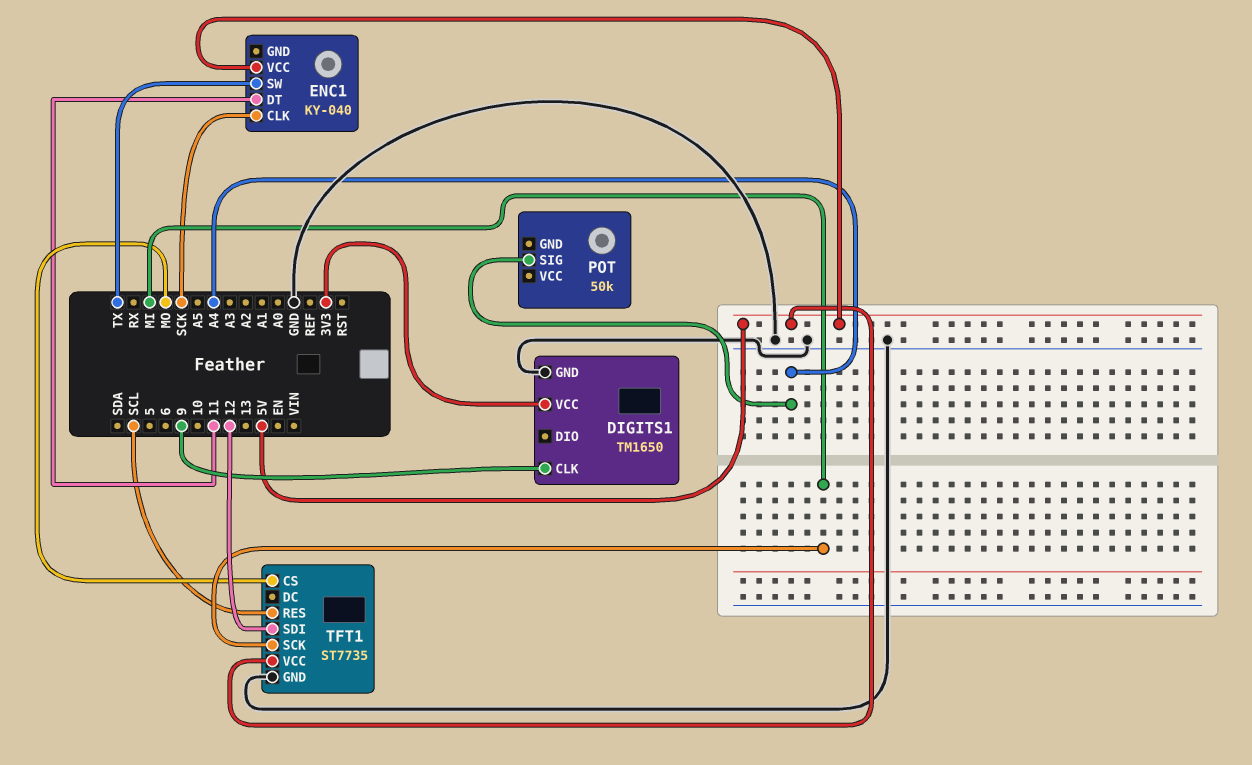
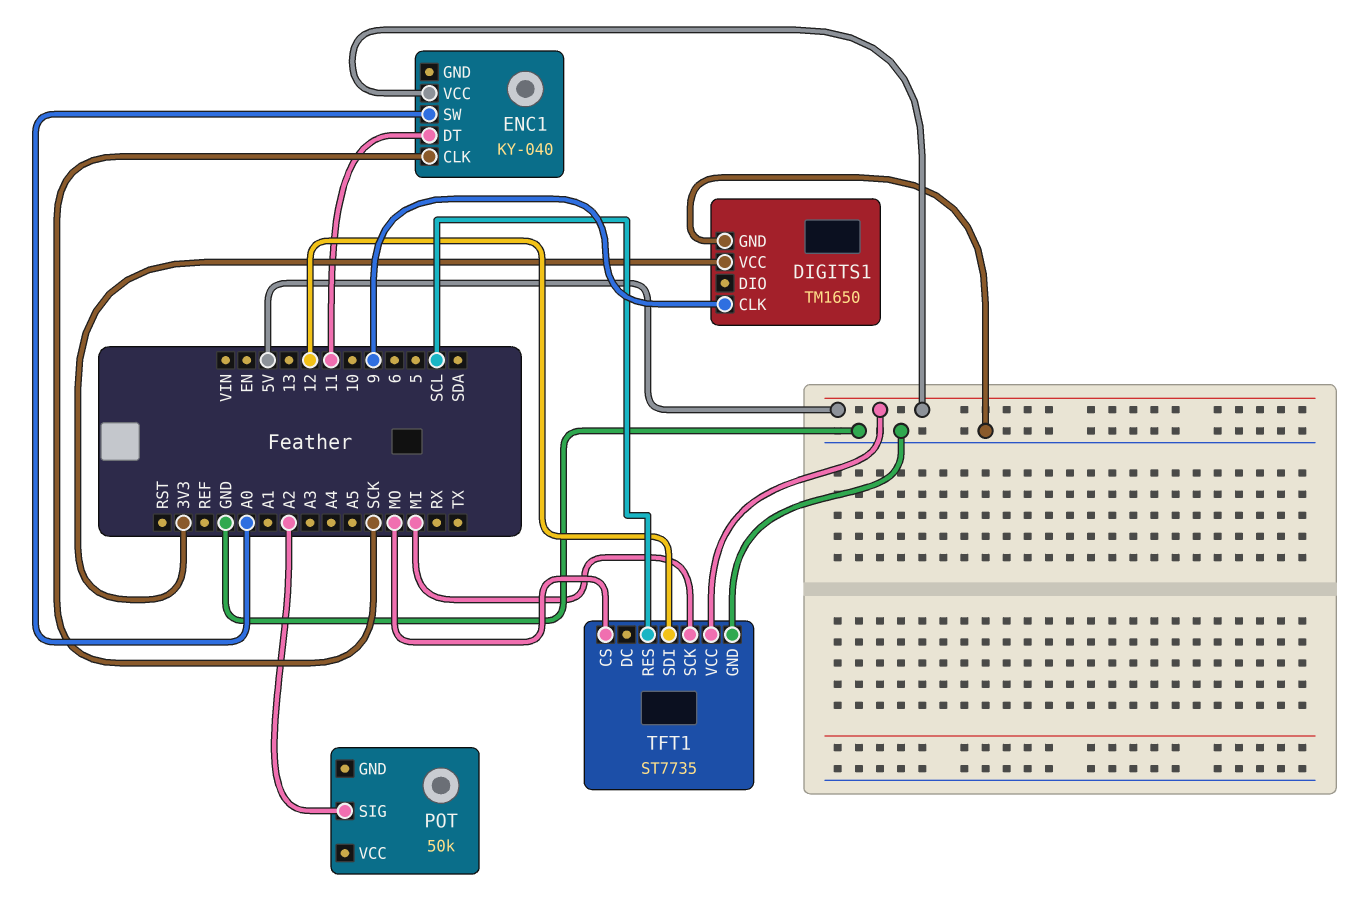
ENC1 pin SW: TX -> A0
POT pin SIG: A4 -> A2

